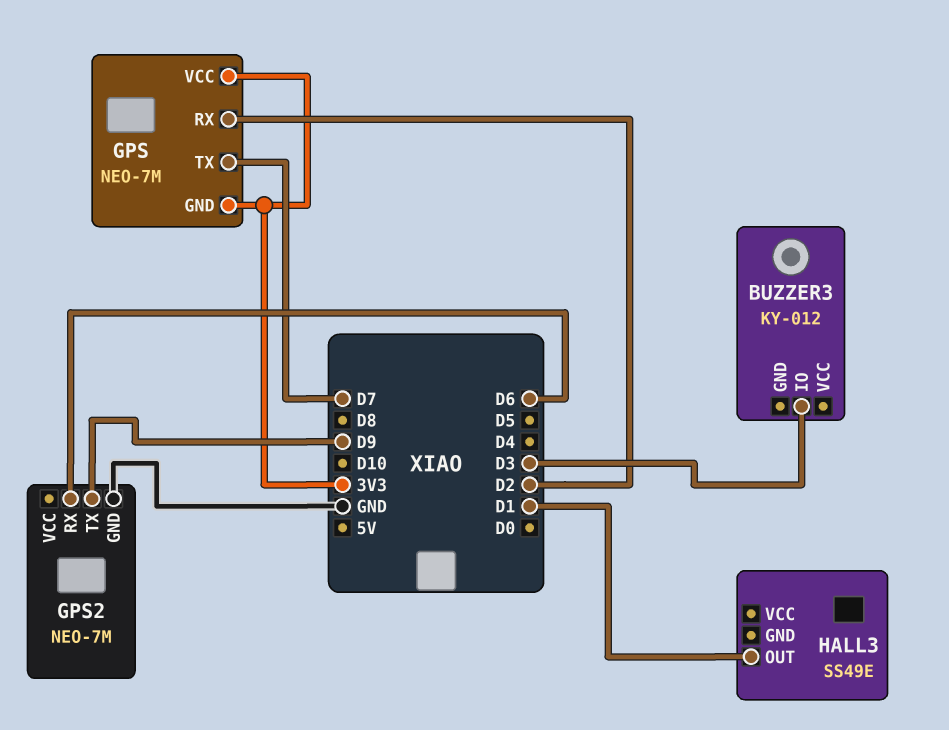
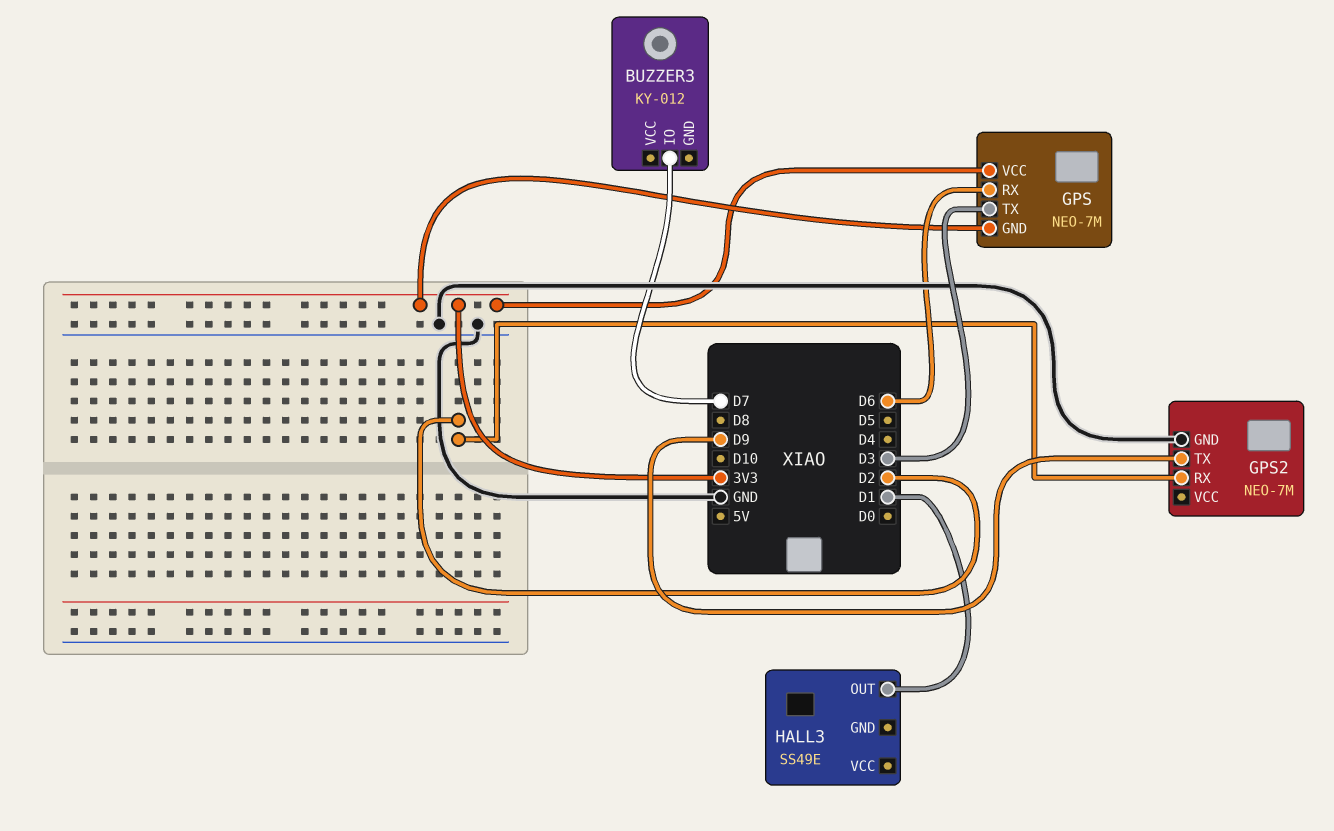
BUZZER3 pin IO: D3 -> D7
GPS pin RX: D2 -> D6
GPS pin TX: D7 -> D3
GPS2 pin RX: D6 -> D2

